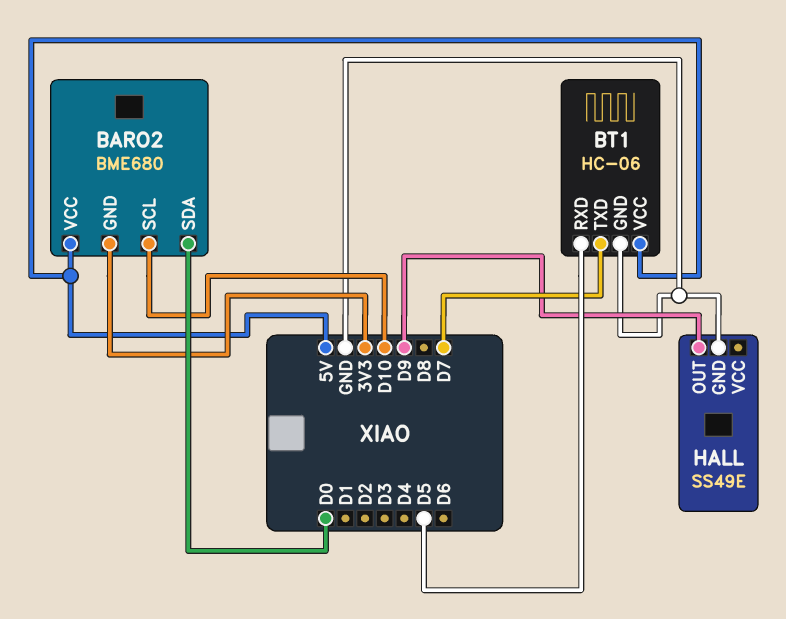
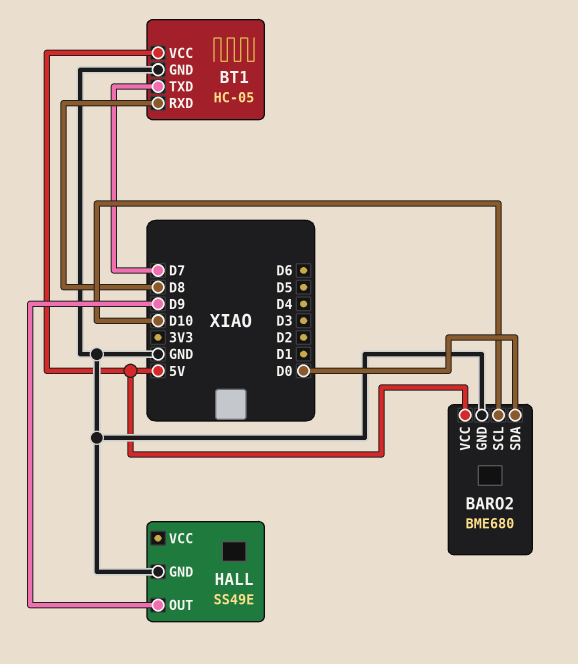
BARO2 pin GND: 3V3 -> GND
BT1: HC-06 -> HC-05
BT1 pin RXD: D5 -> D8

